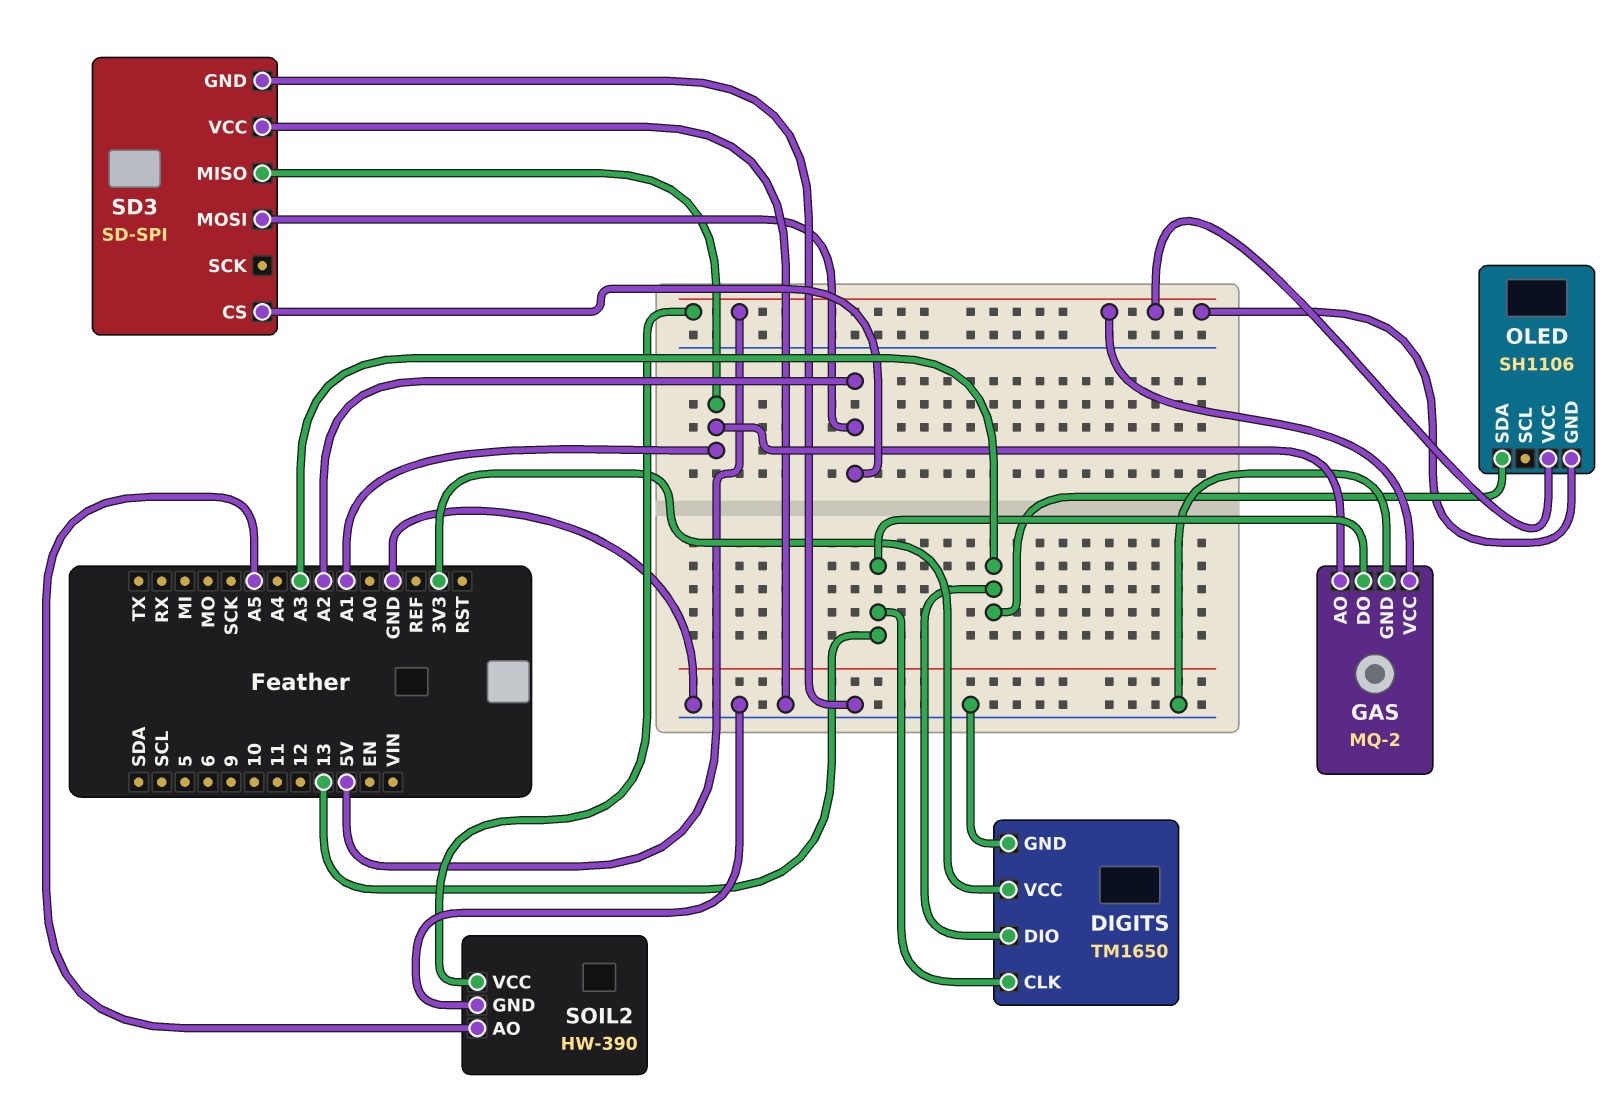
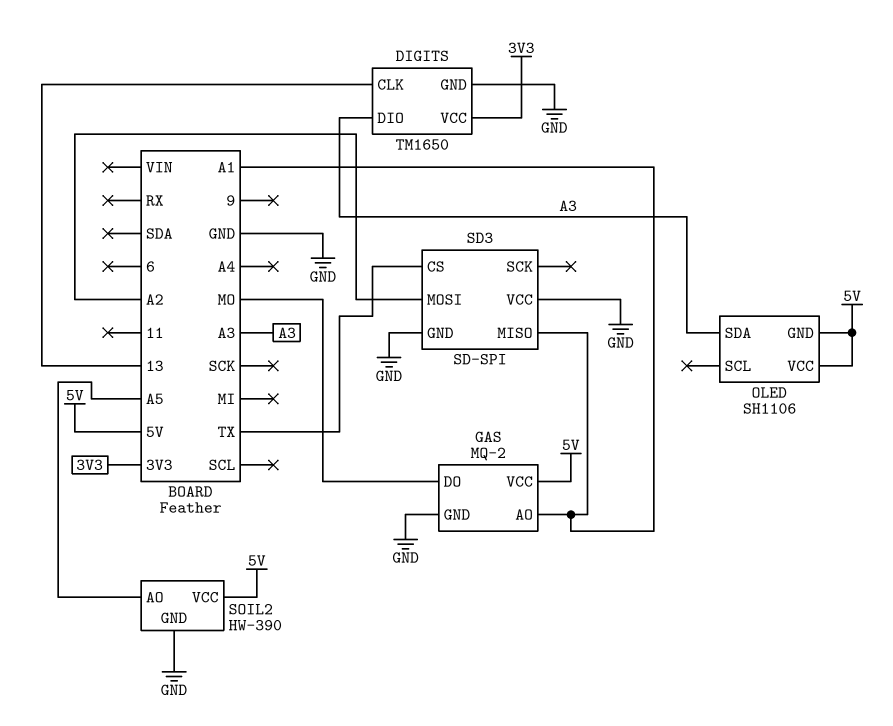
GAS pin DO: 13 -> MO
SD3 pin CS: A2 -> TX

